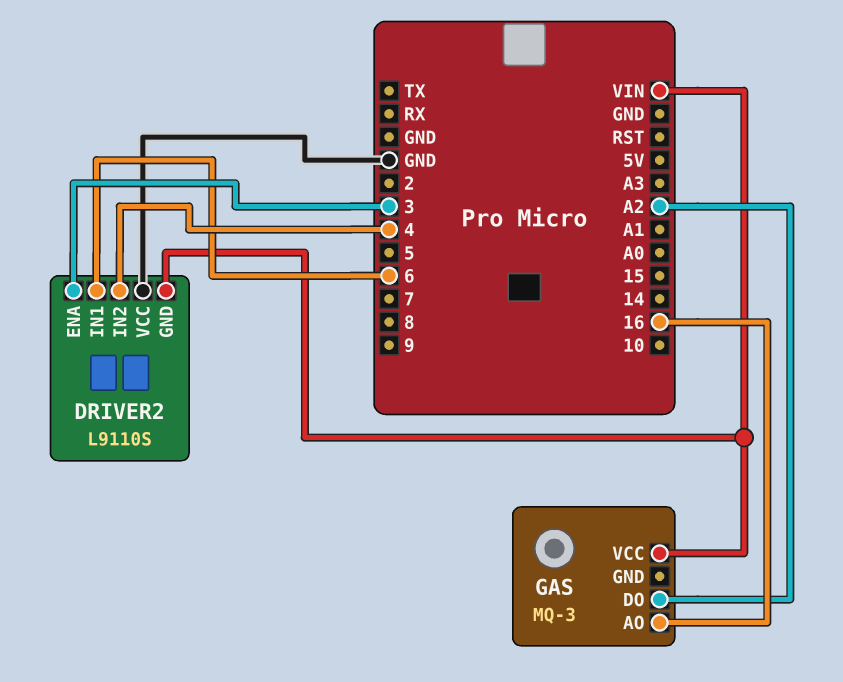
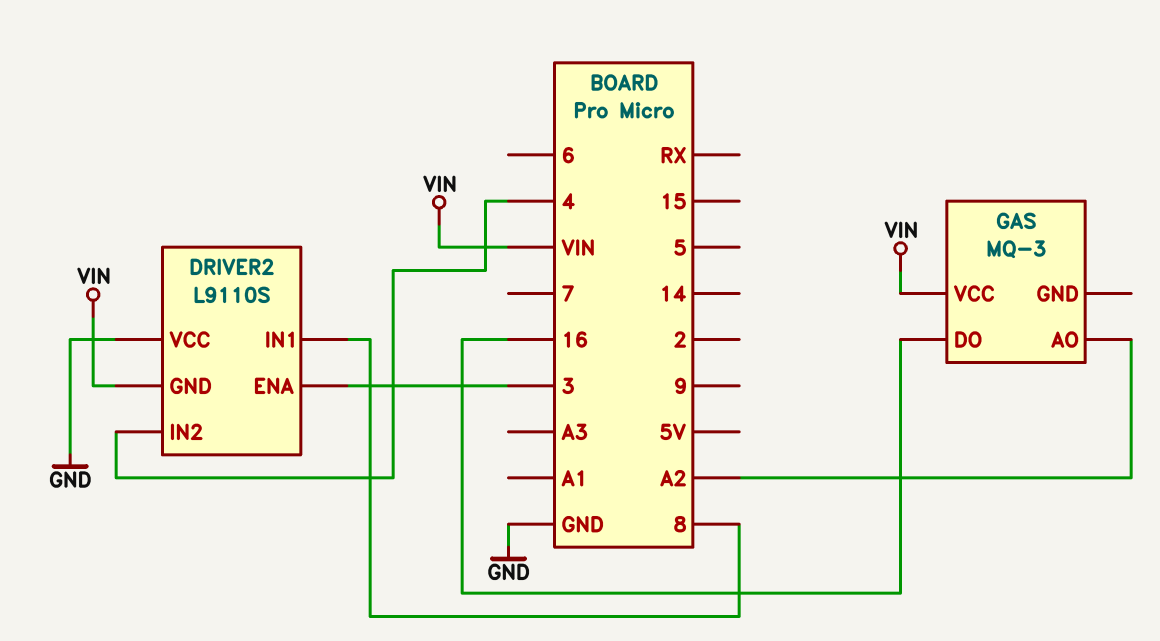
DRIVER2 pin IN1: 6 -> 8
GAS pin AO: 16 -> A2
GAS pin DO: A2 -> 16

